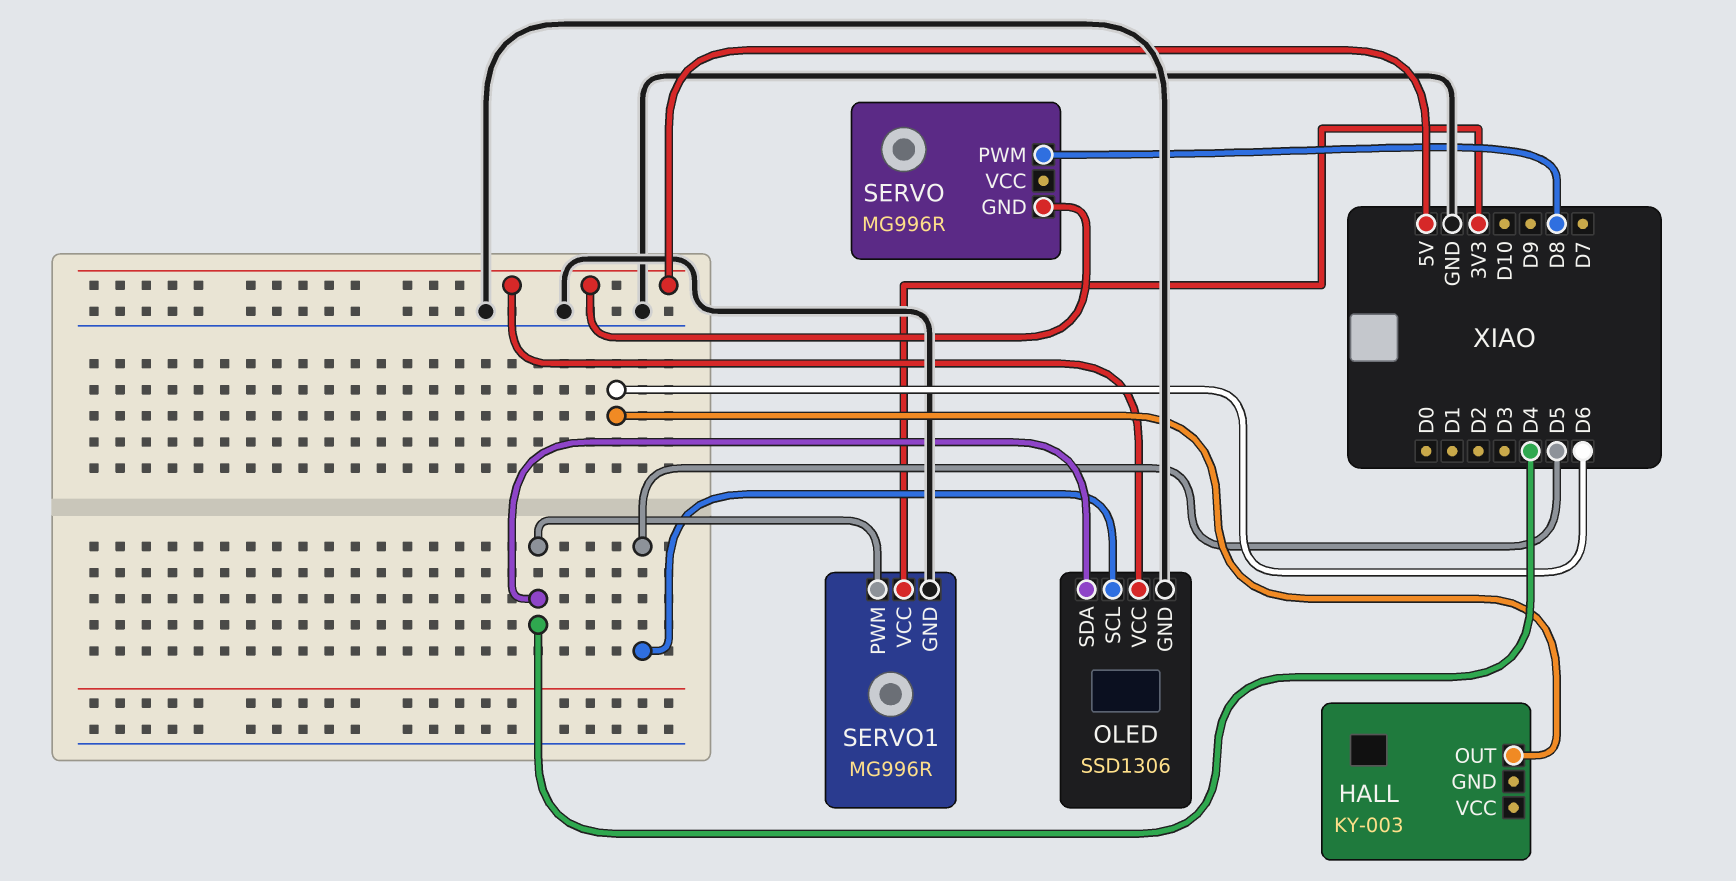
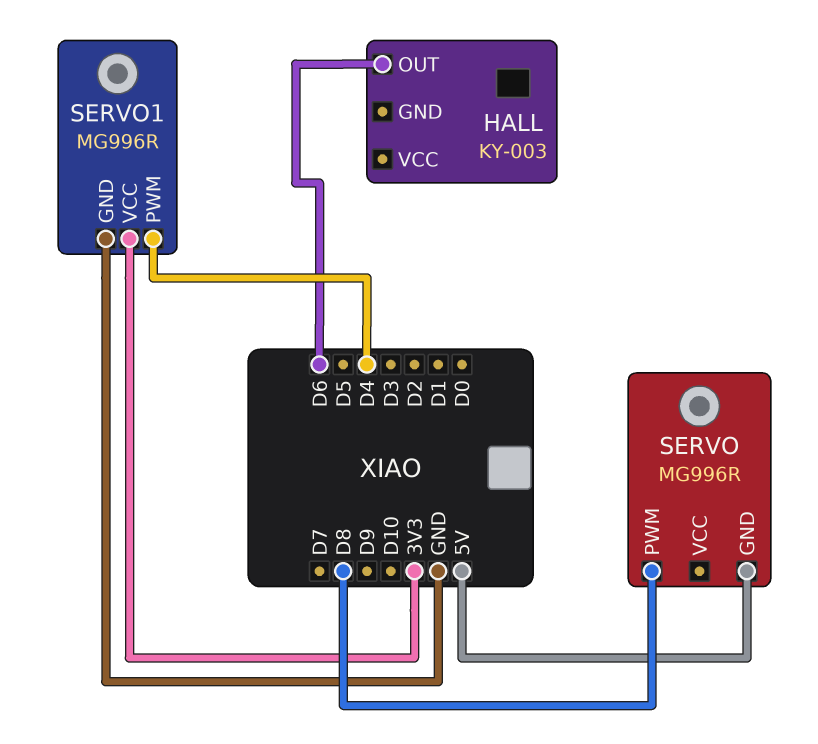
OLED: SSD1306 -> none
OLED pin GND: GND -> none
OLED pin SCL: D5 -> none
OLED pin SDA: D4 -> none
OLED pin VCC: 5V -> none

